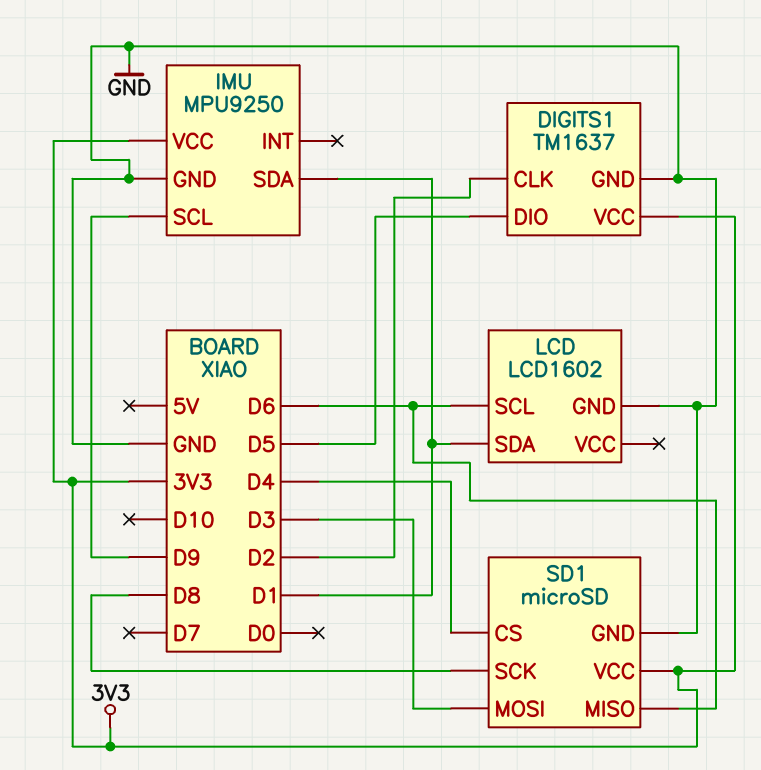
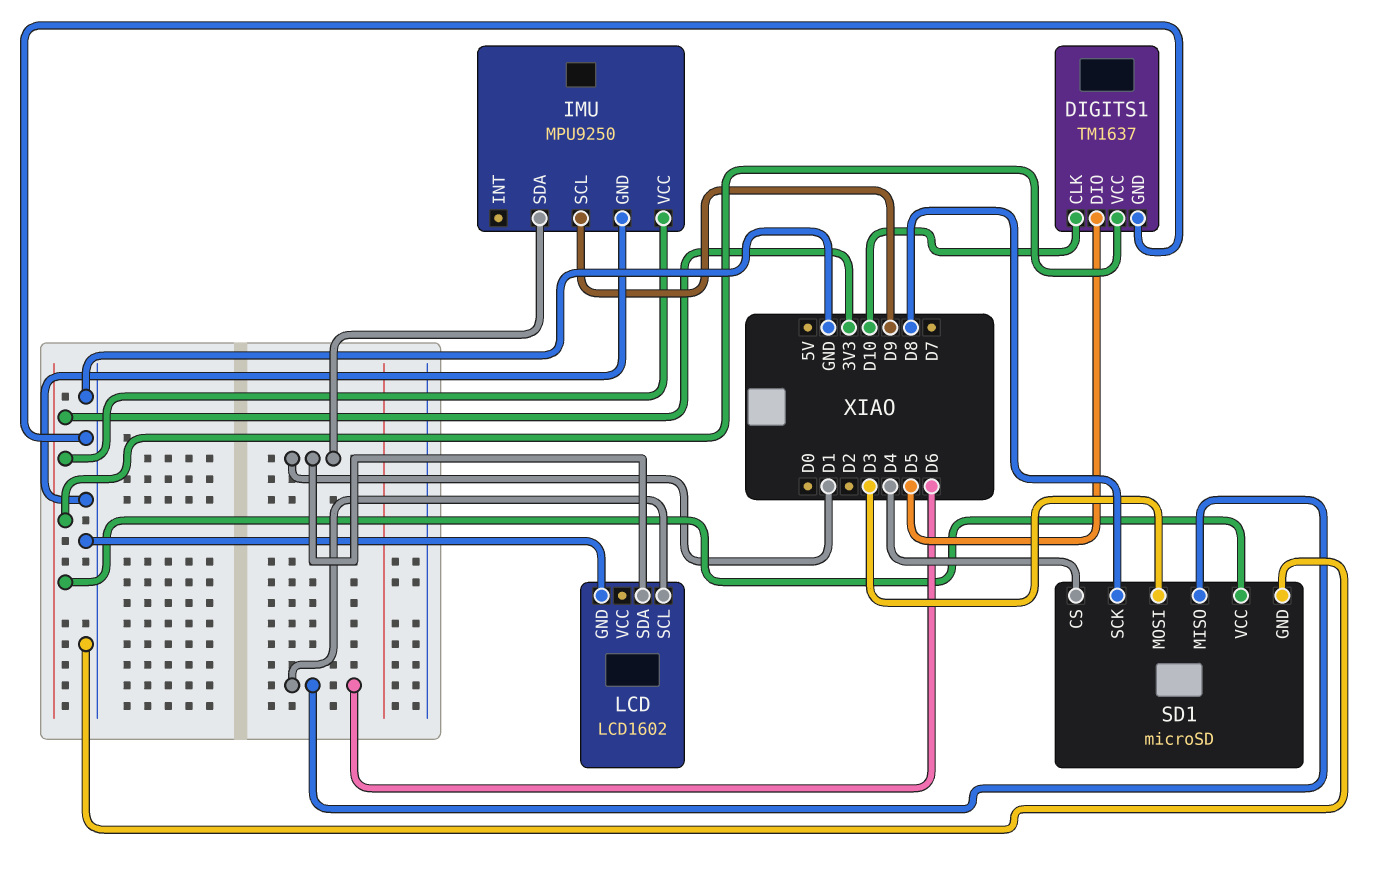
DIGITS1 pin CLK: D2 -> D10

